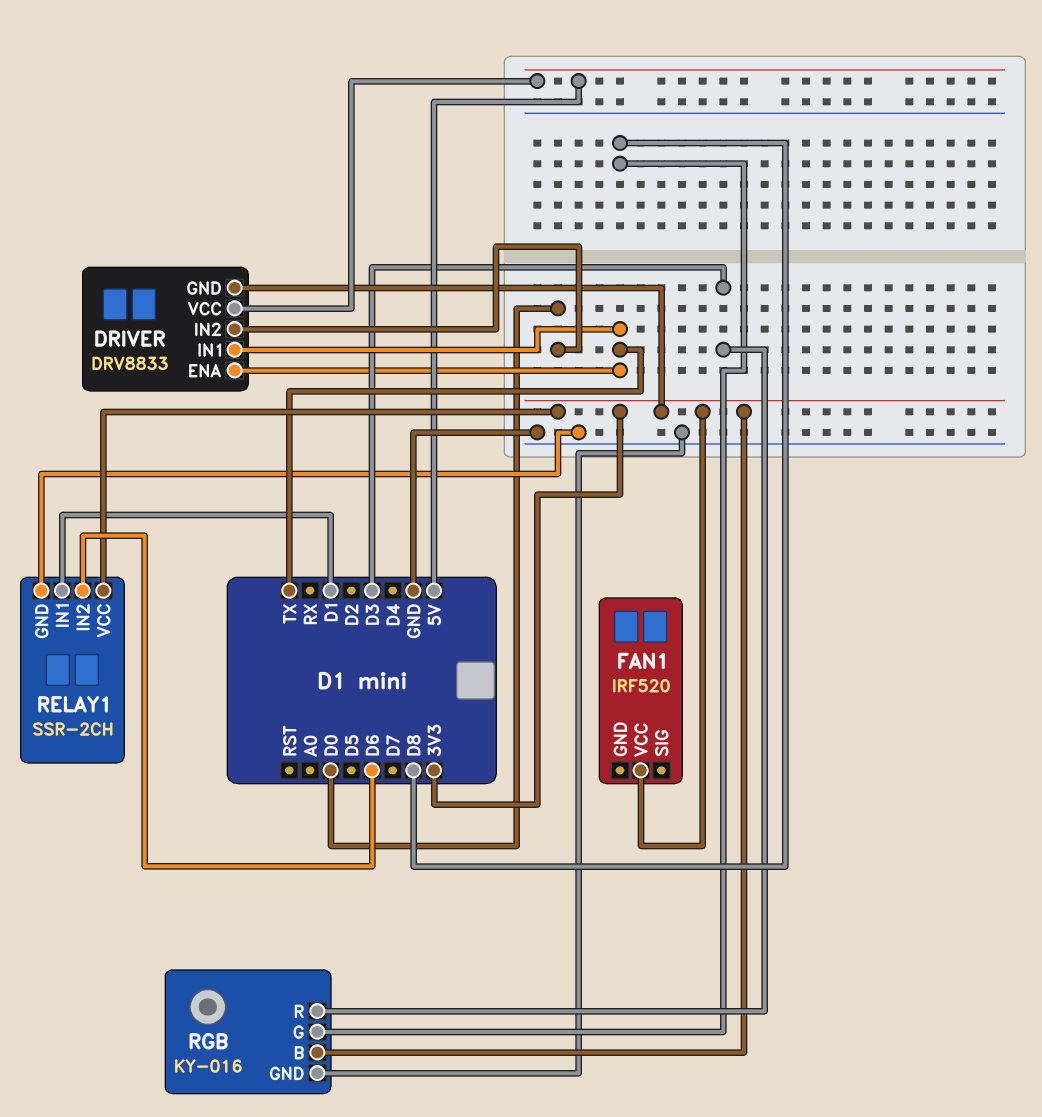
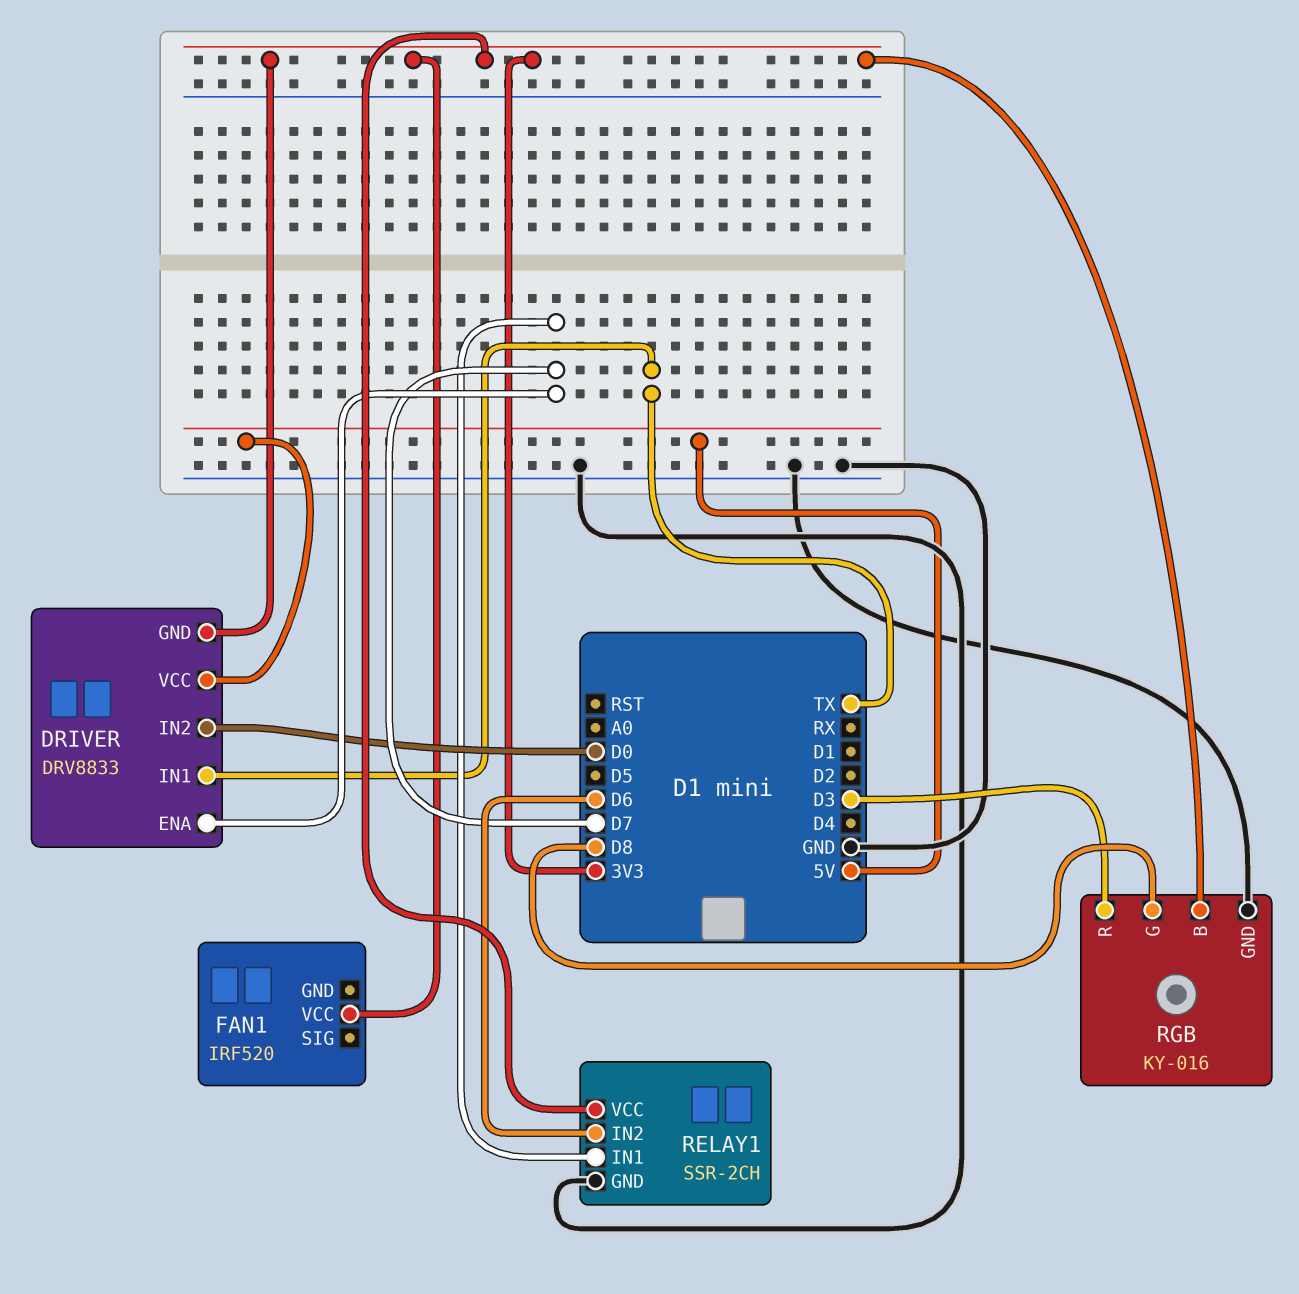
DRIVER pin ENA: TX -> D7
RELAY1 pin IN1: D1 -> D7

